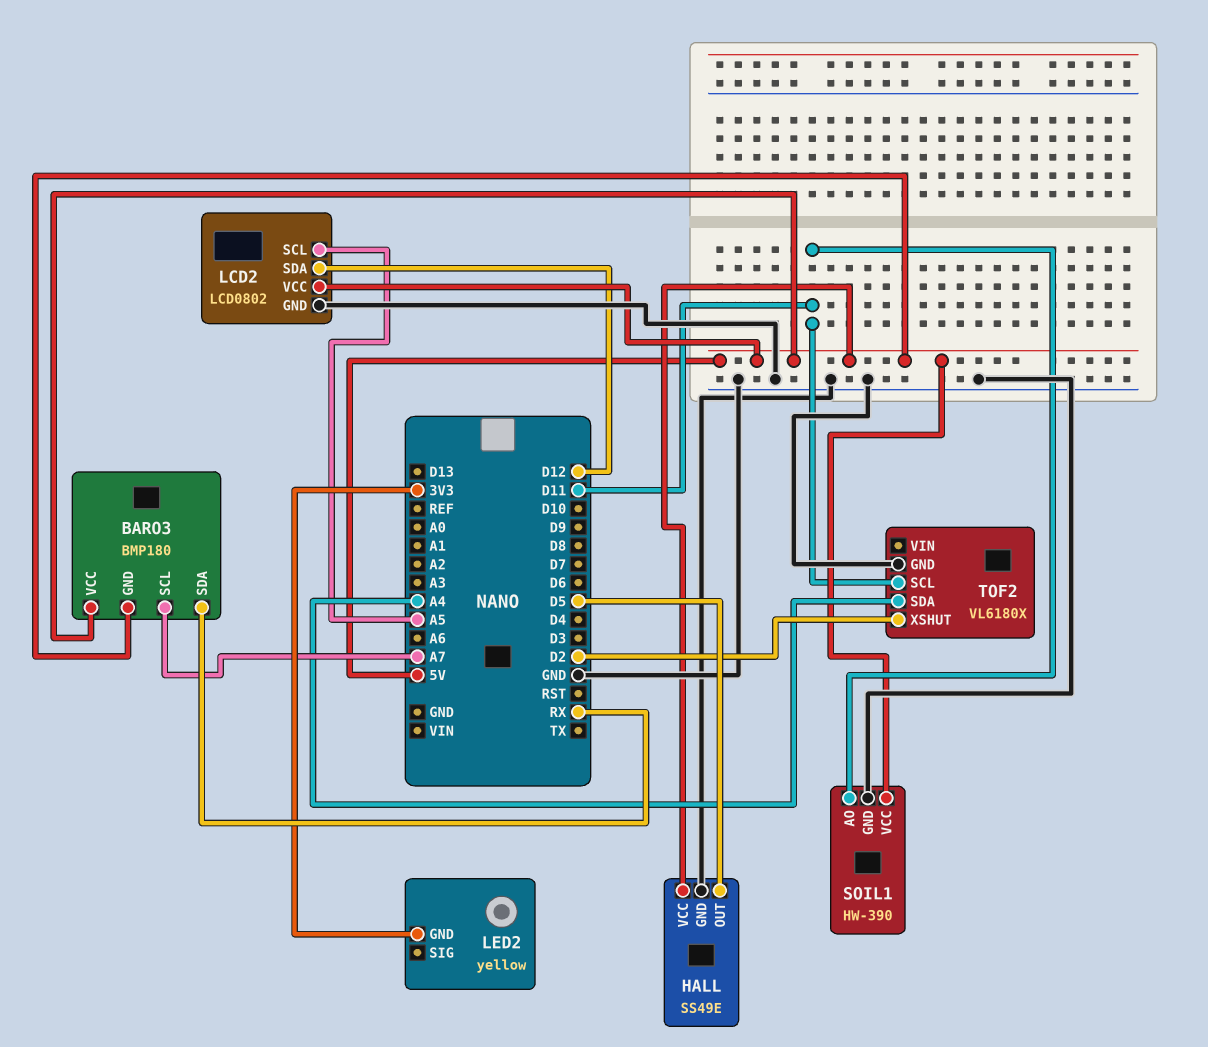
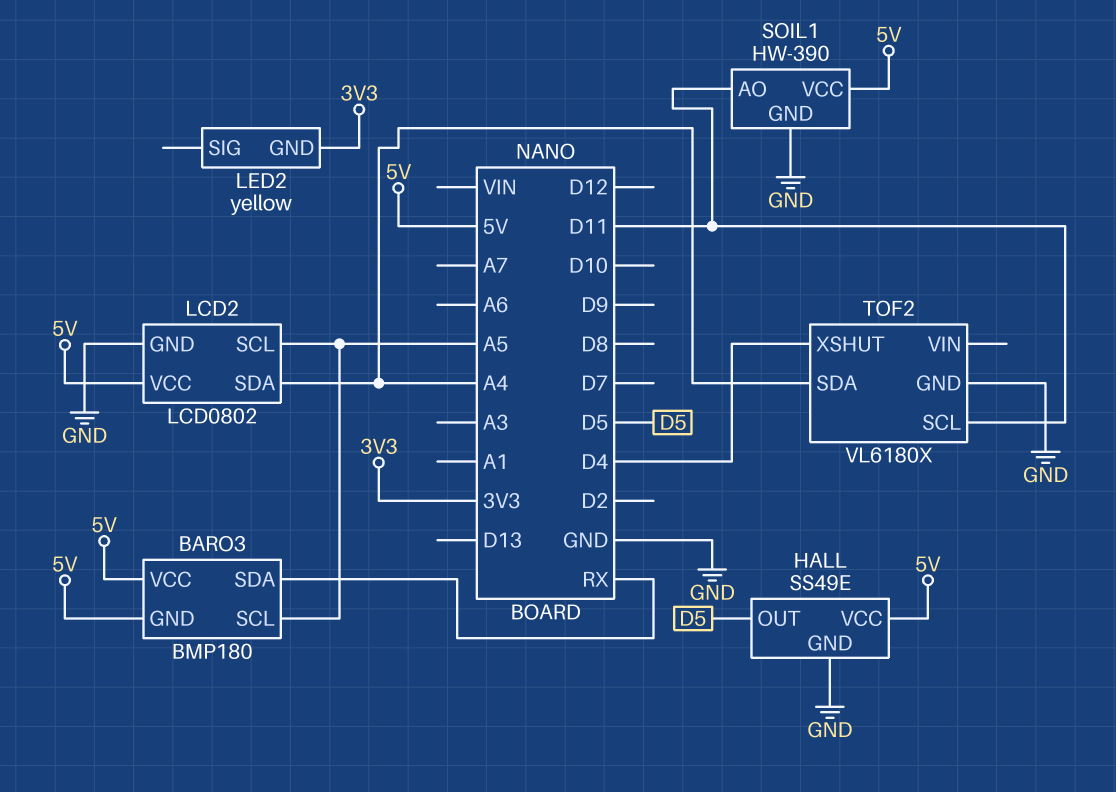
BARO3 pin SCL: A7 -> A5
LCD2 pin SDA: D12 -> A4
TOF2 pin XSHUT: D2 -> D4

